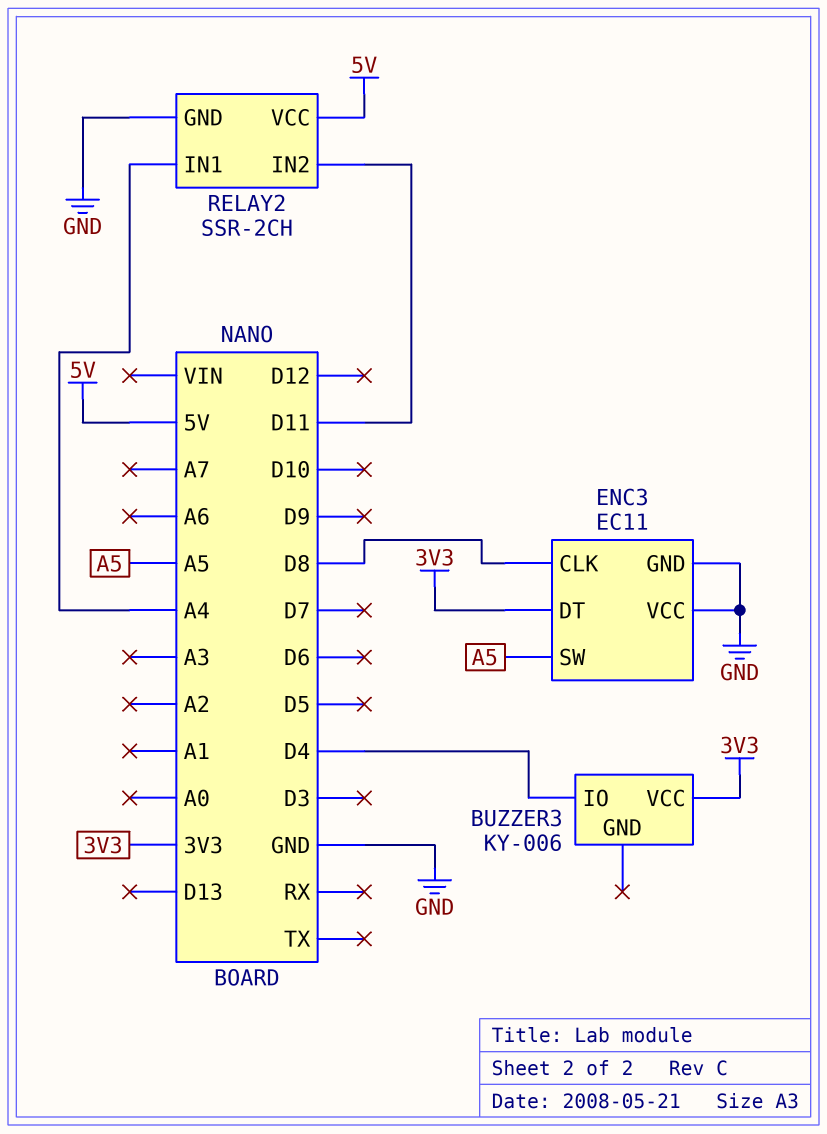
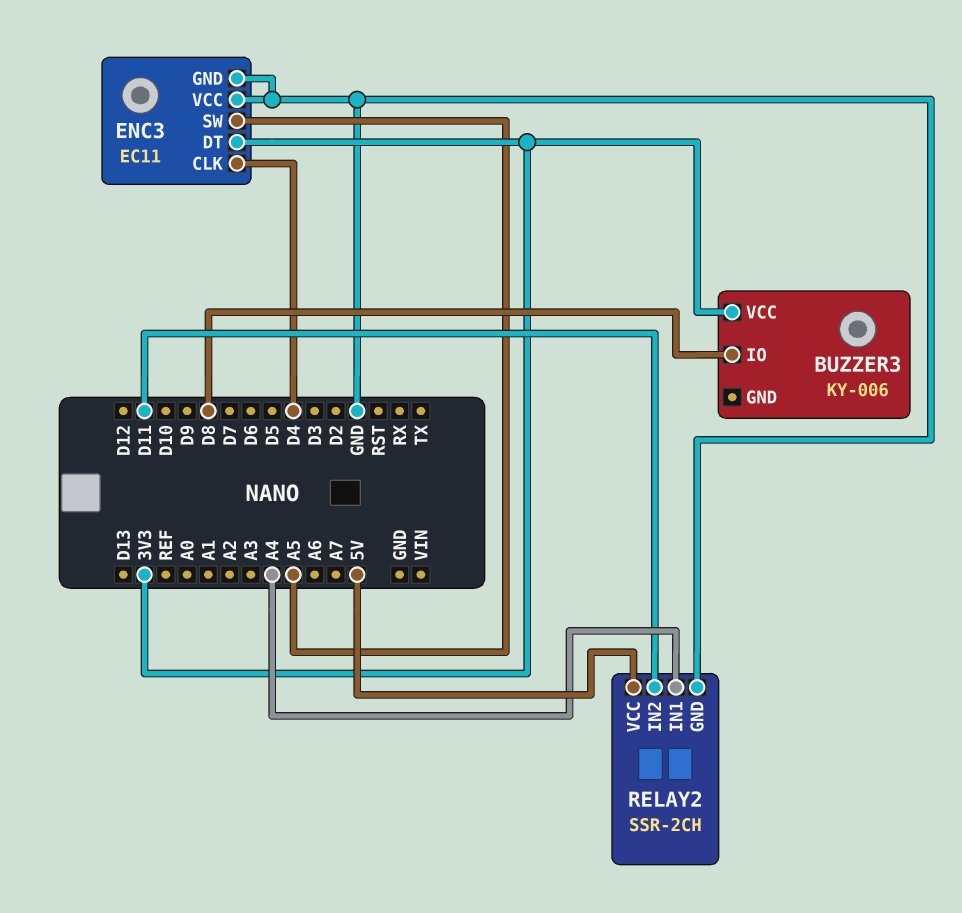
BUZZER3 pin IO: D4 -> D8
ENC3 pin CLK: D8 -> D4

